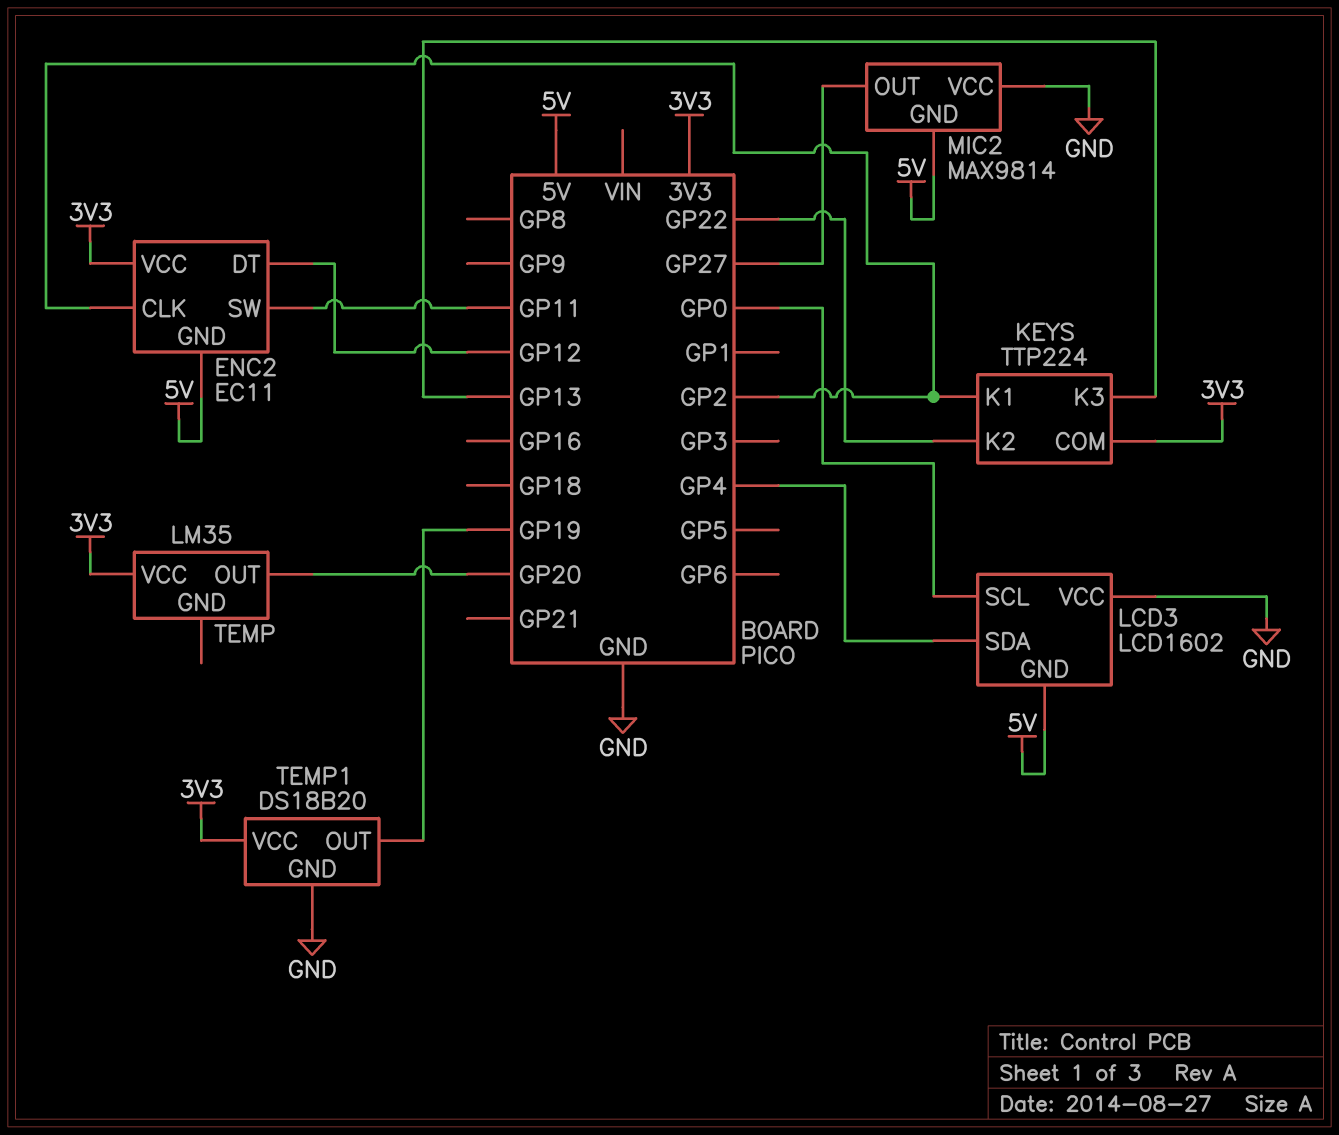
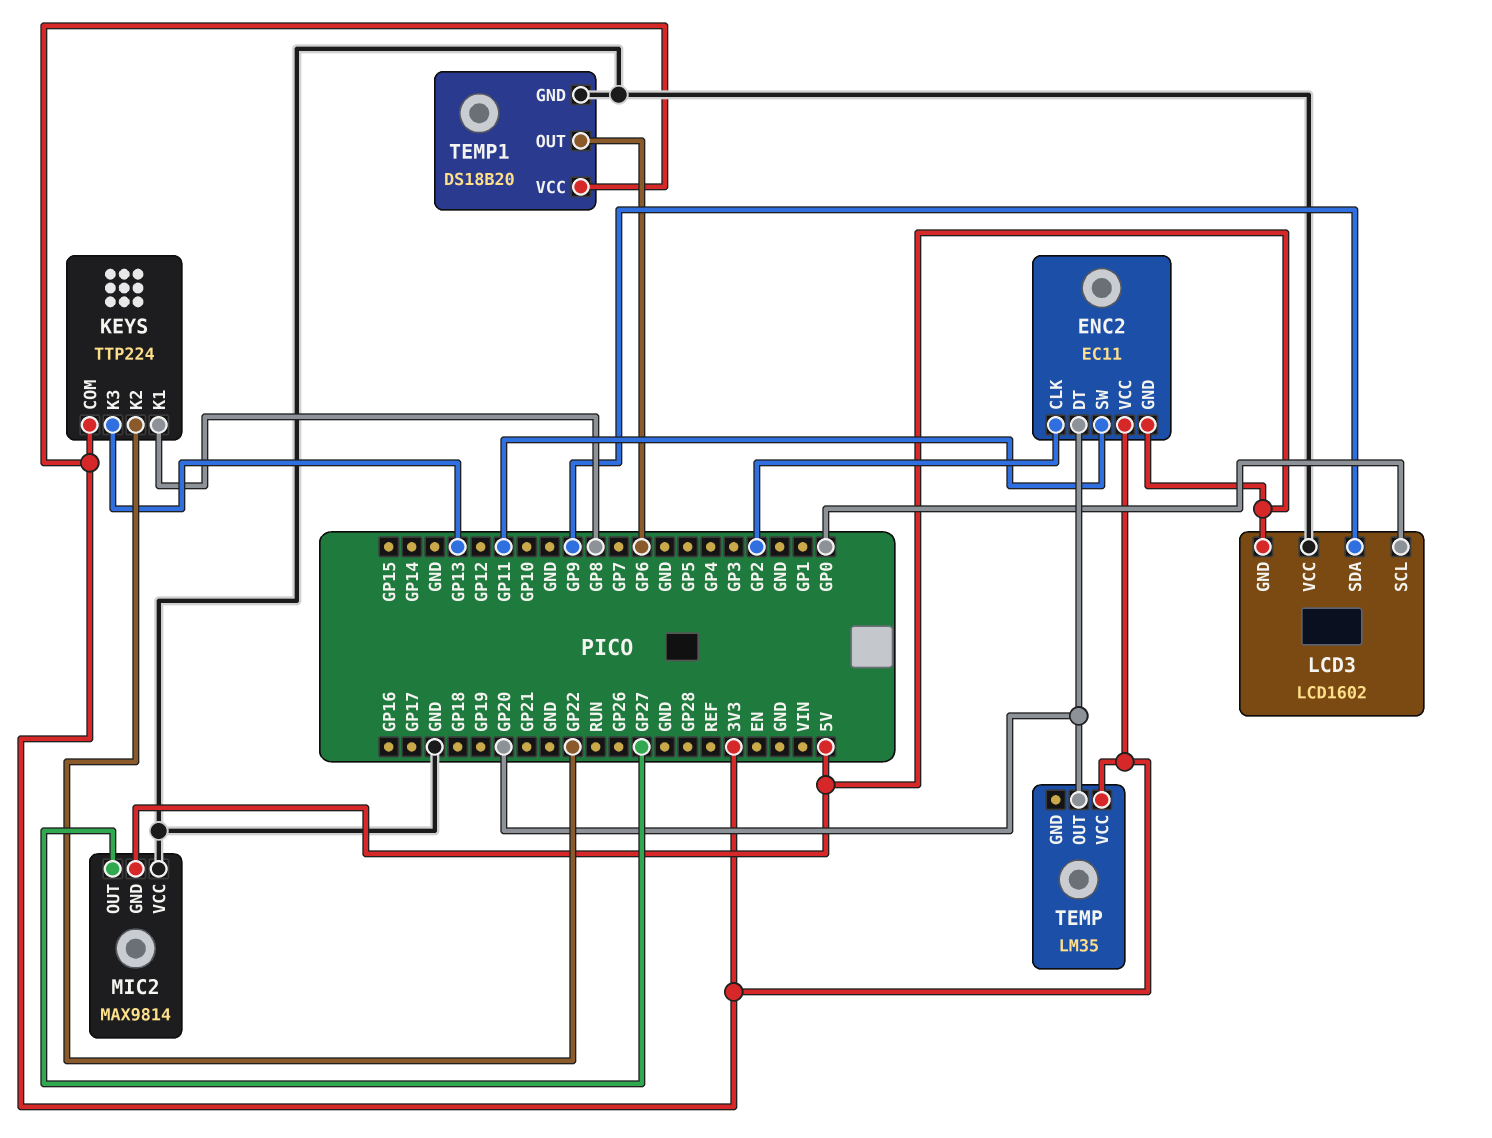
ENC2 pin DT: GP12 -> GP20
KEYS pin K1: GP2 -> GP8
LCD3 pin SDA: GP4 -> GP9
TEMP1 pin OUT: GP19 -> GP6

